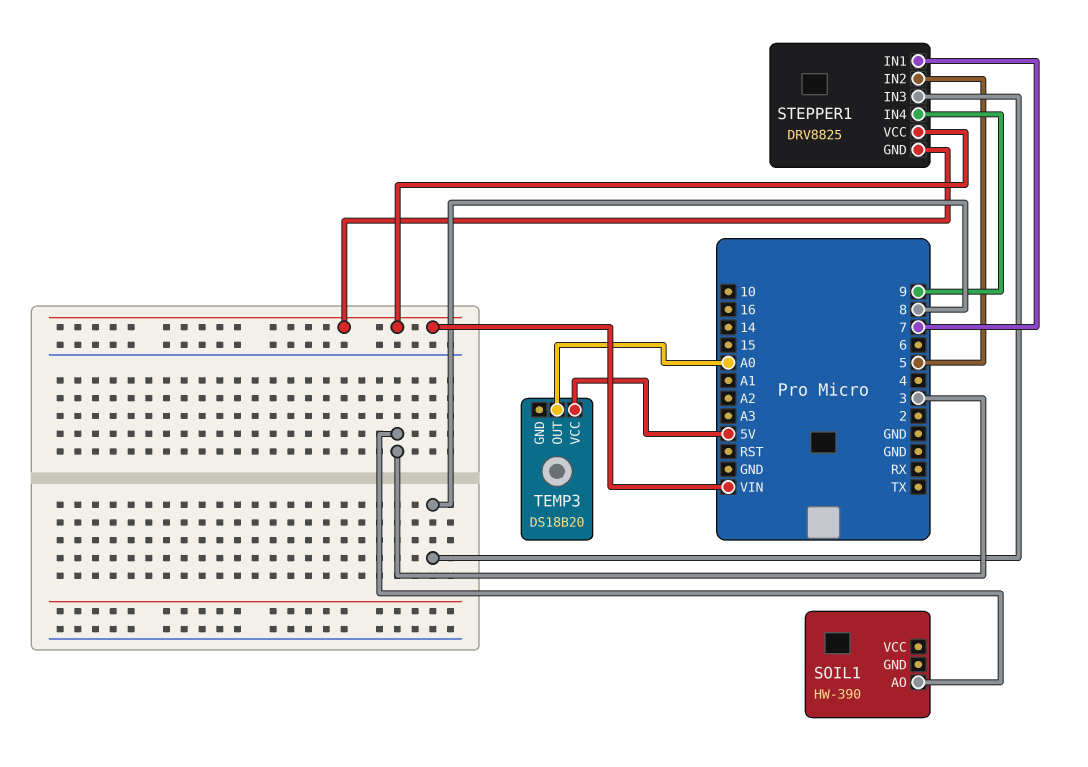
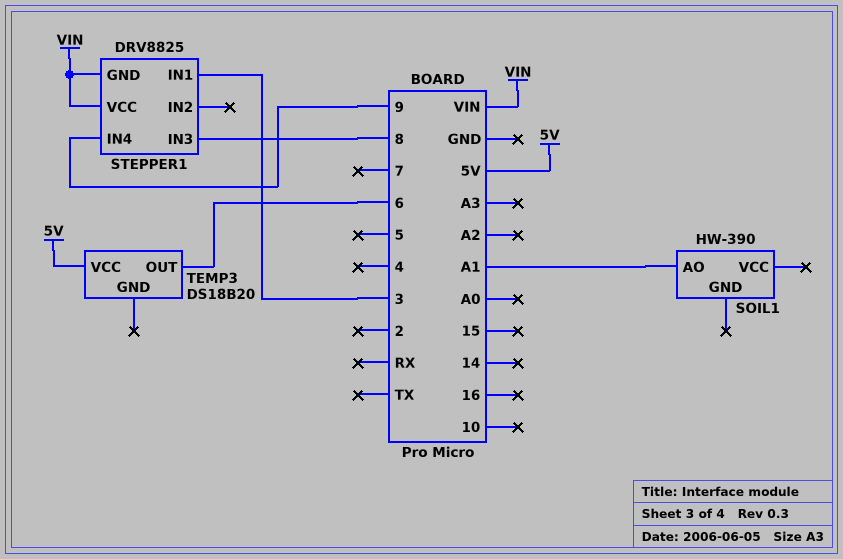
SOIL1 pin AO: 3 -> A1
STEPPER1 pin IN1: 7 -> 3
STEPPER1 pin IN2: 5 -> none
TEMP3 pin OUT: A0 -> 6

